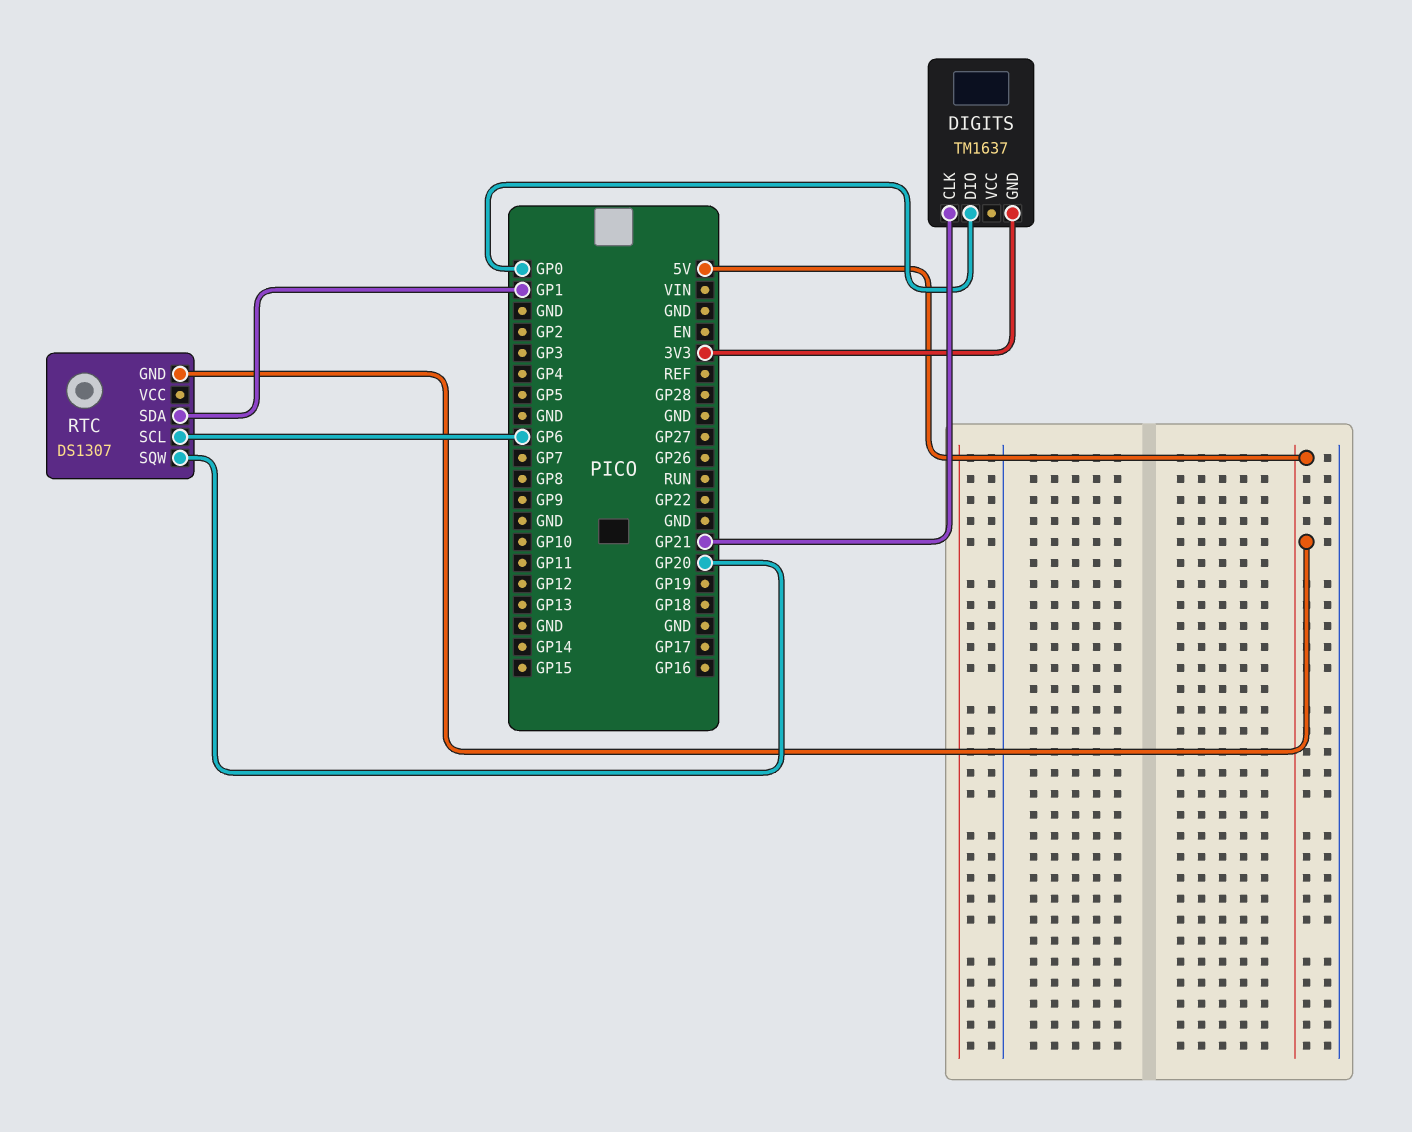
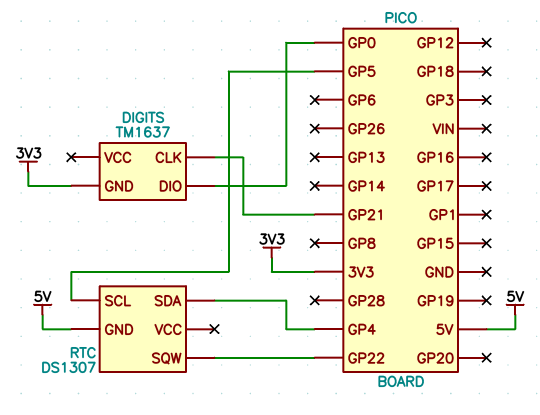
RTC pin SCL: GP6 -> GP5
RTC pin SDA: GP1 -> GP4
RTC pin SQW: GP20 -> GP22

